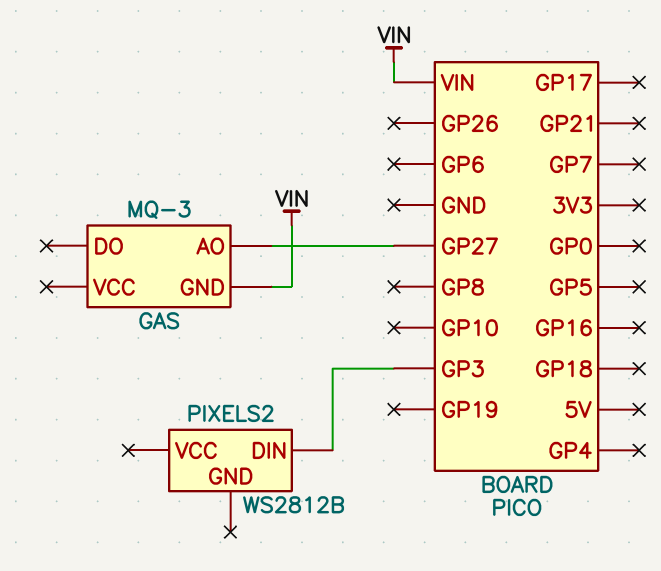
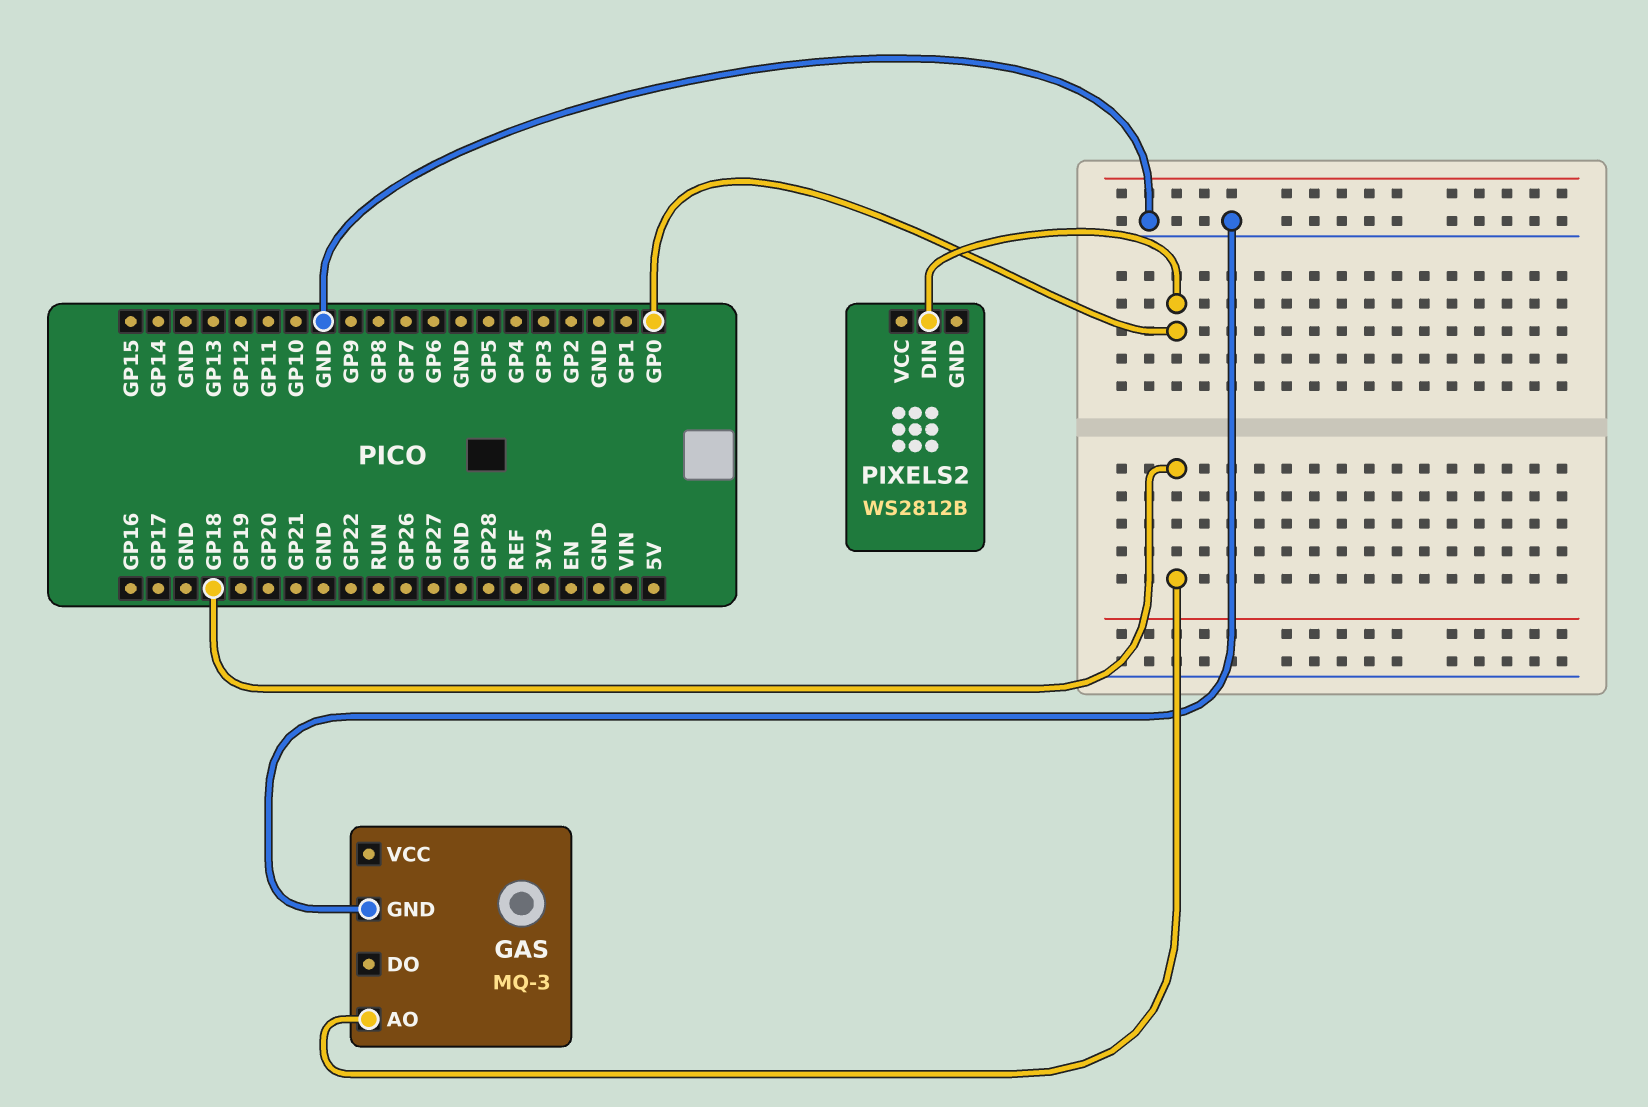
GAS pin AO: GP27 -> GP18
GAS pin GND: VIN -> GND
PIXELS2 pin DIN: GP3 -> GP0

